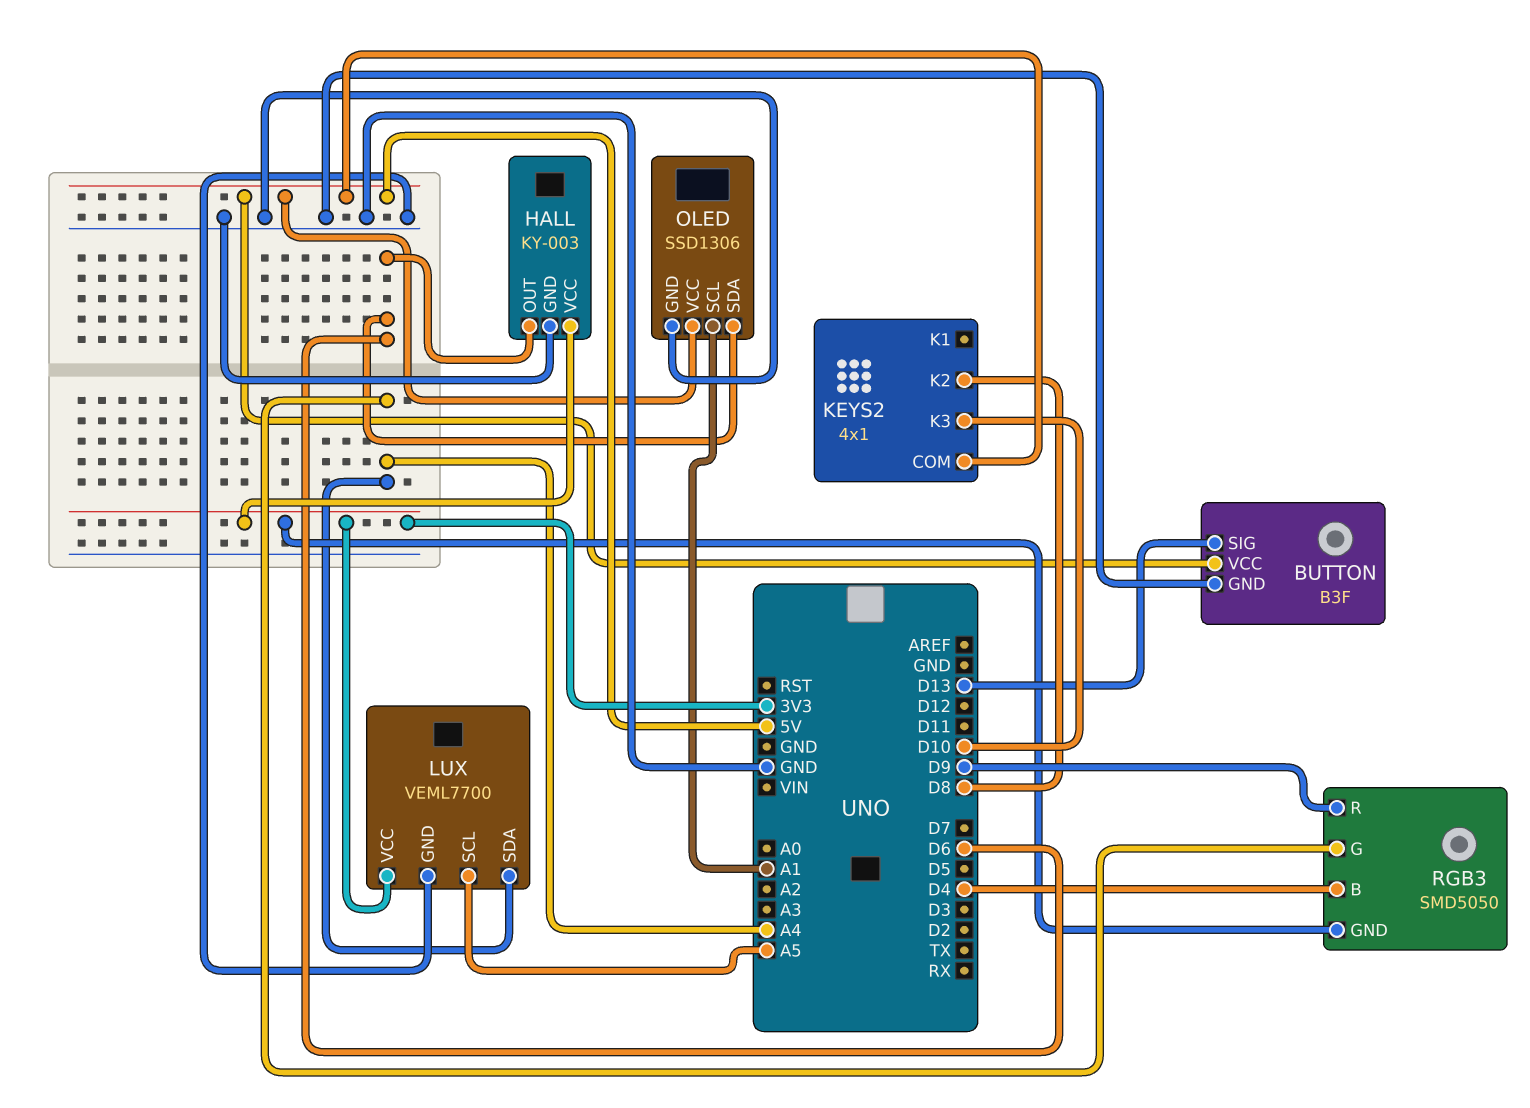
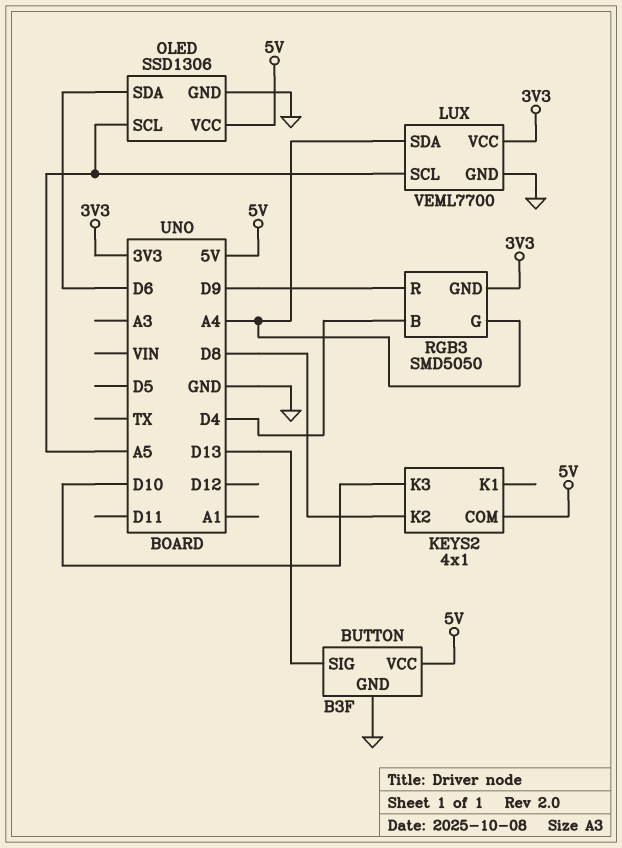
HALL: KY-003 -> none
HALL pin GND: GND -> none
HALL pin OUT: D6 -> none
HALL pin VCC: 3V3 -> none
OLED pin SCL: A1 -> A5

